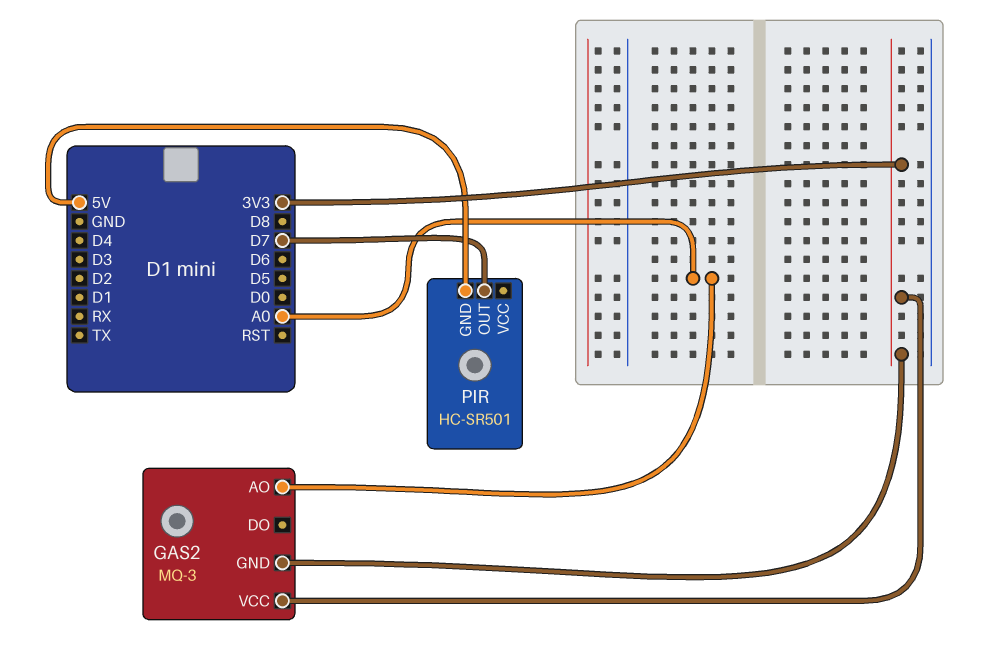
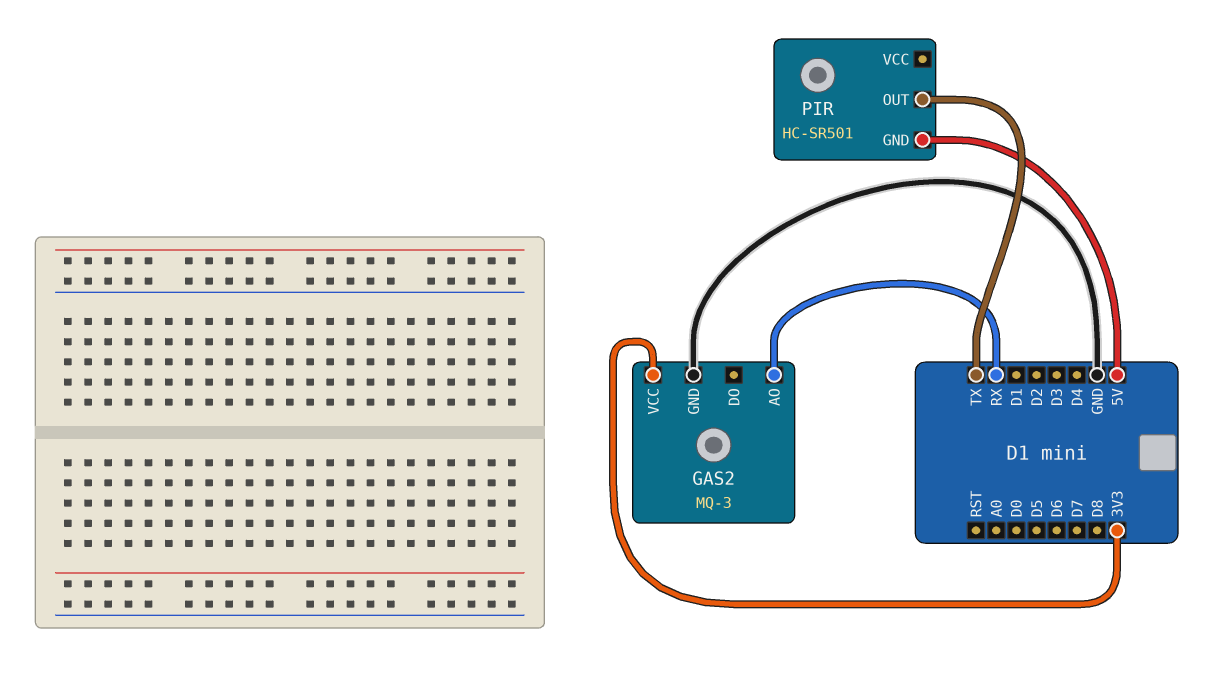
GAS2 pin AO: A0 -> RX
GAS2 pin GND: 3V3 -> GND
PIR pin OUT: D7 -> TX

